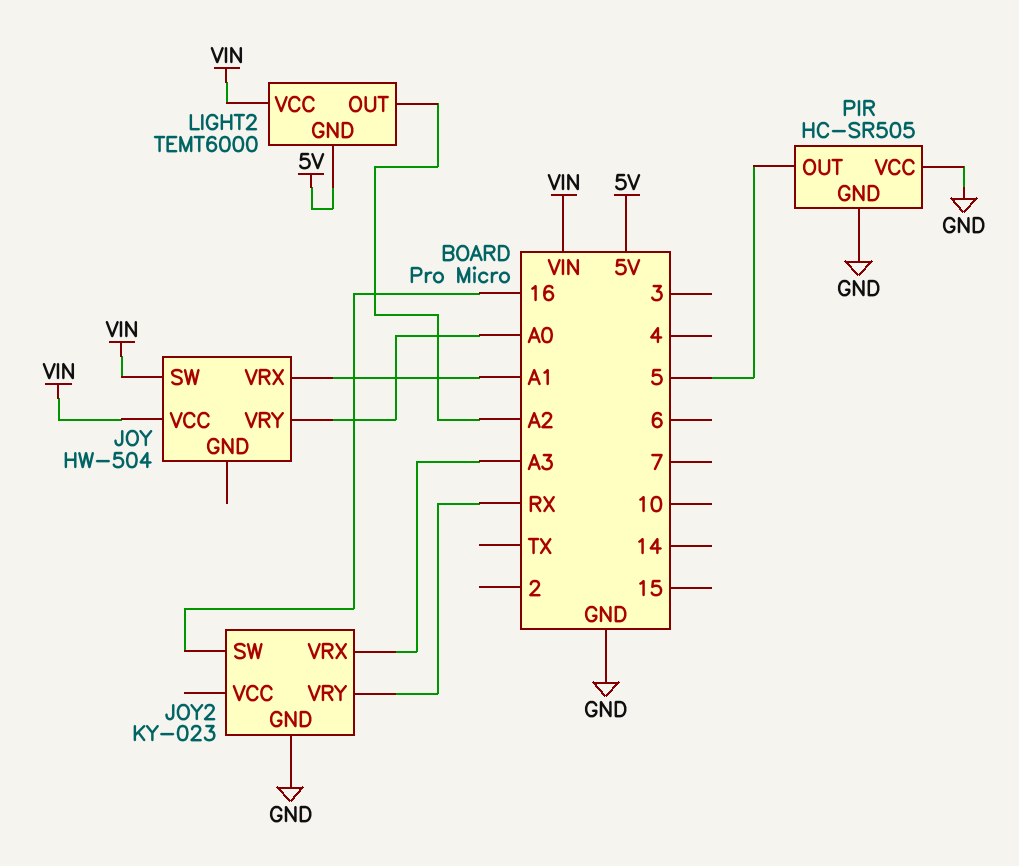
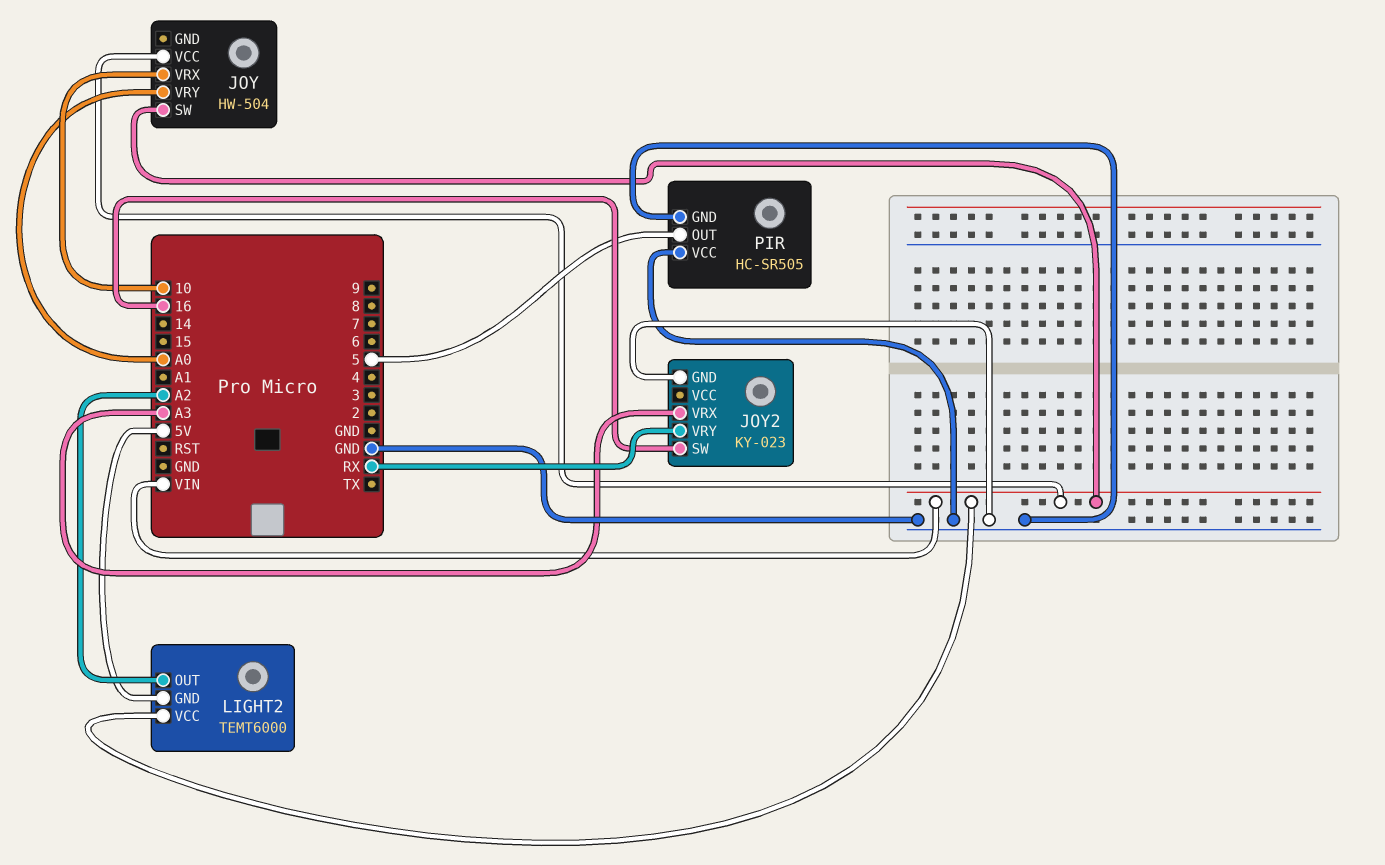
JOY pin VRX: A1 -> 10

